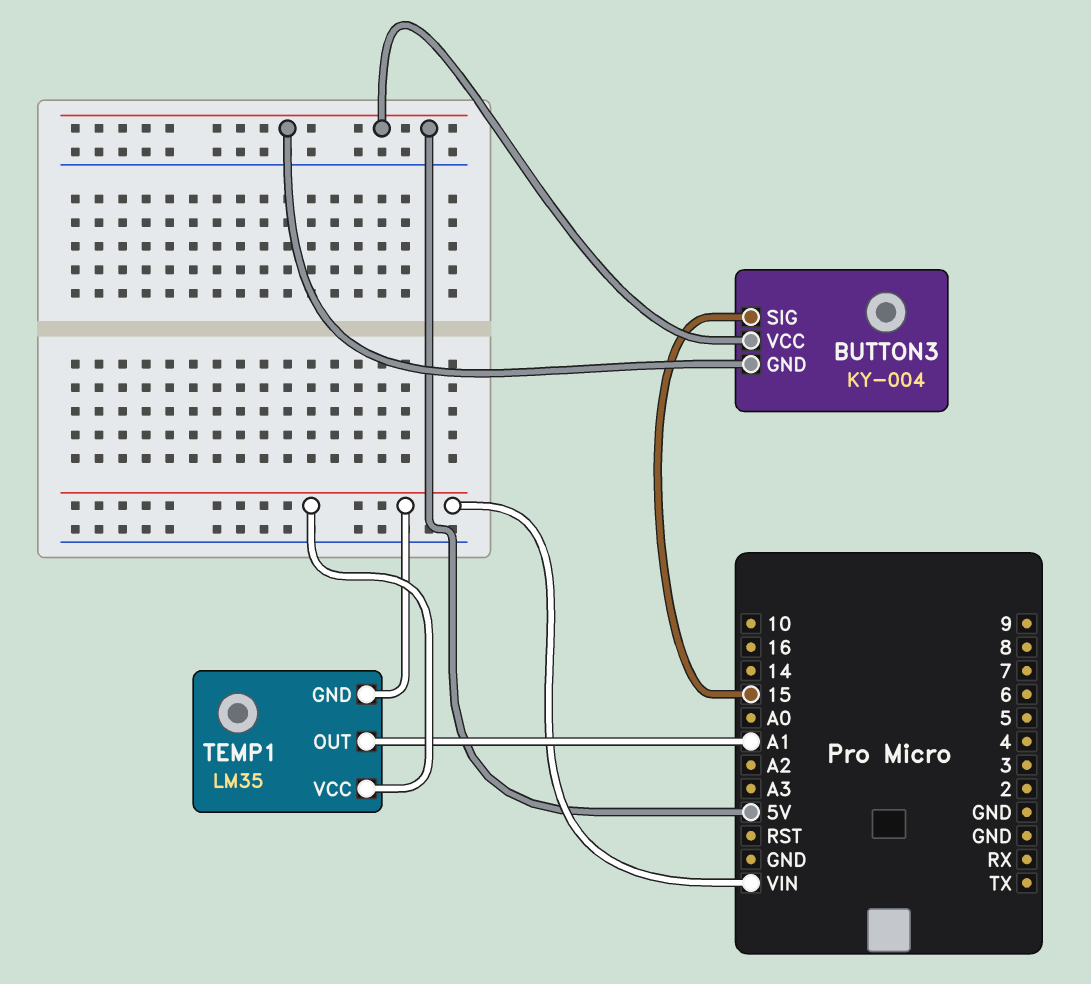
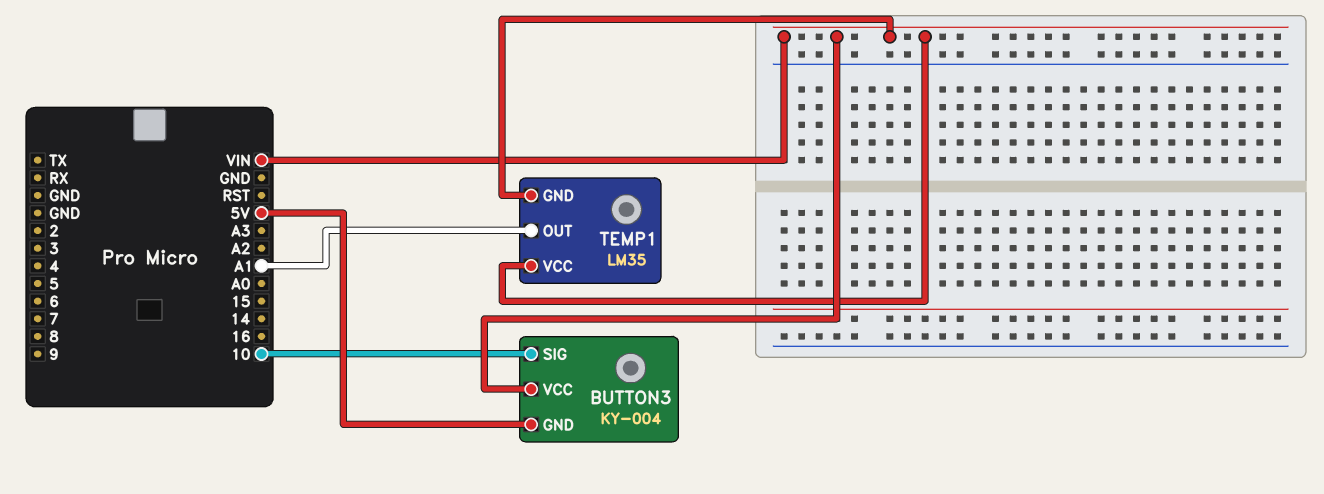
BUTTON3 pin SIG: 15 -> 10
BUTTON3 pin VCC: 5V -> VIN

